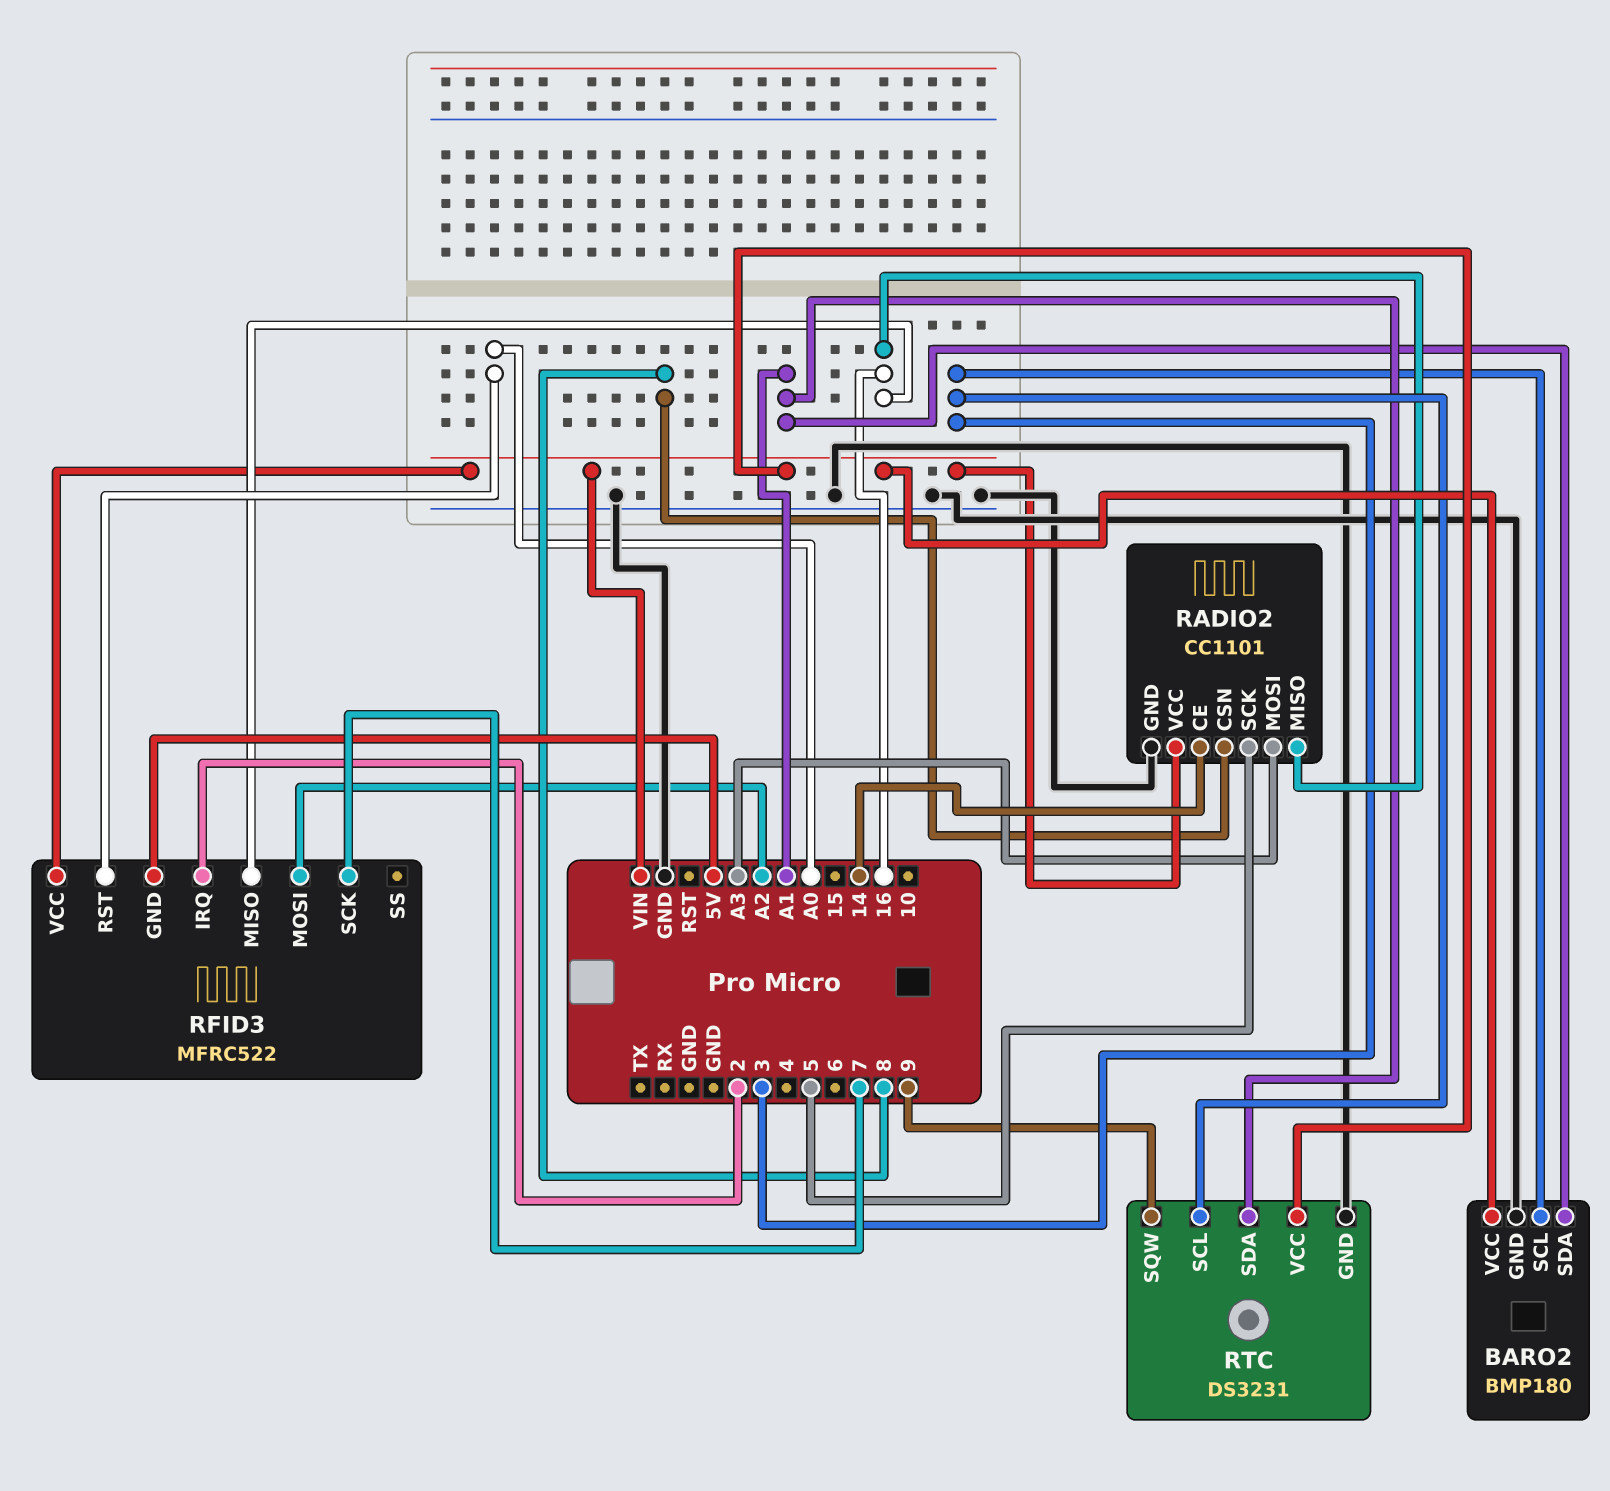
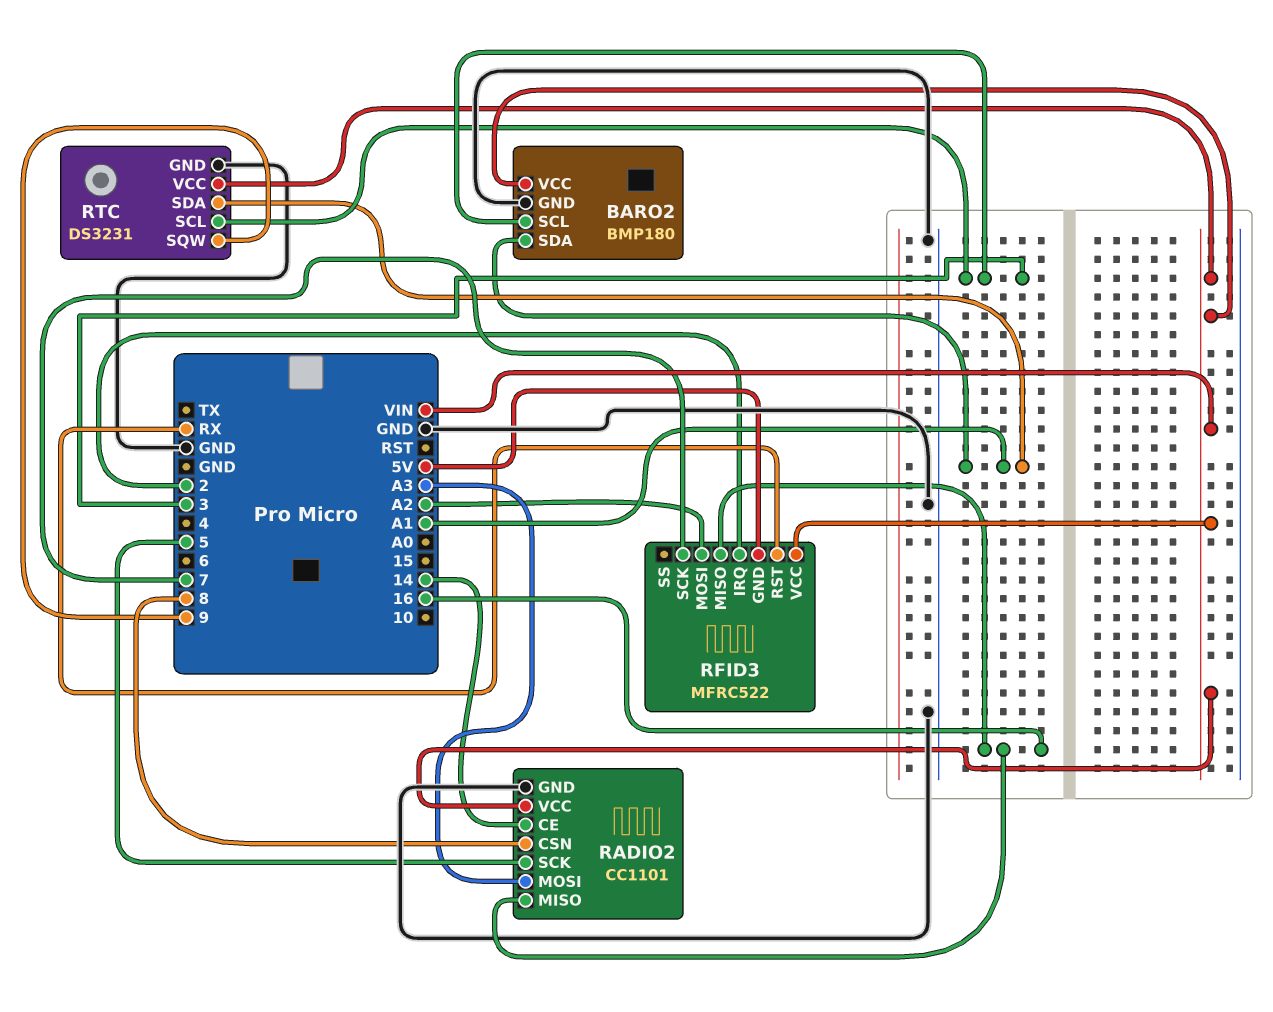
RFID3 pin RST: A0 -> RX

